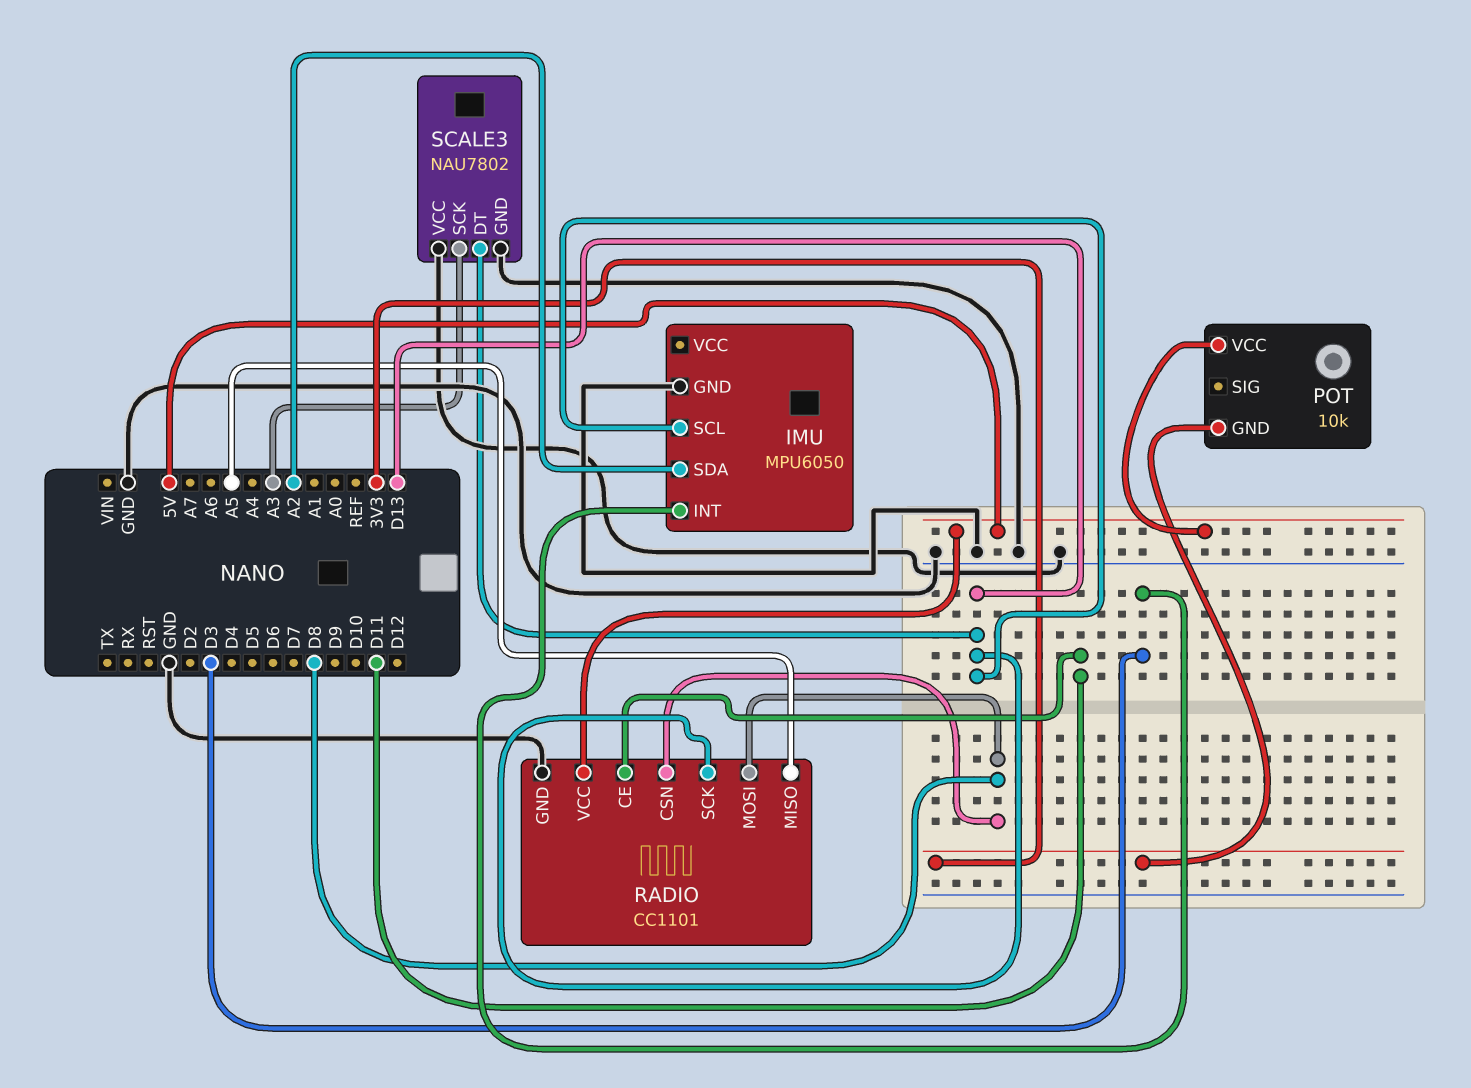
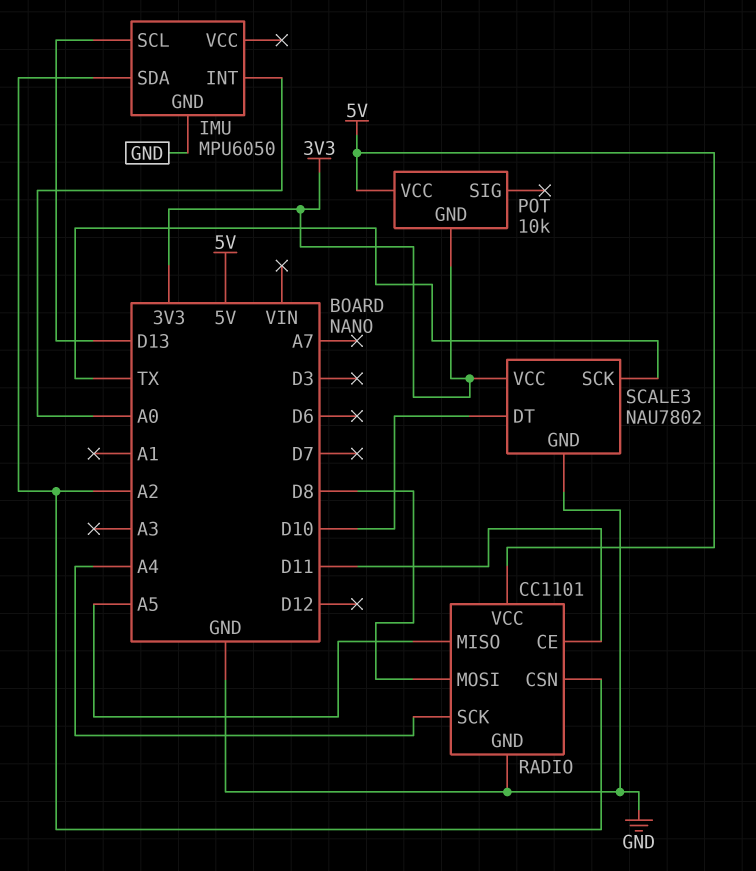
IMU pin INT: D3 -> A0
RADIO pin CSN: D8 -> A2
RADIO pin SCK: D13 -> A4
SCALE3 pin DT: D13 -> D10
SCALE3 pin SCK: A3 -> TX
SCALE3 pin VCC: GND -> 3V3

